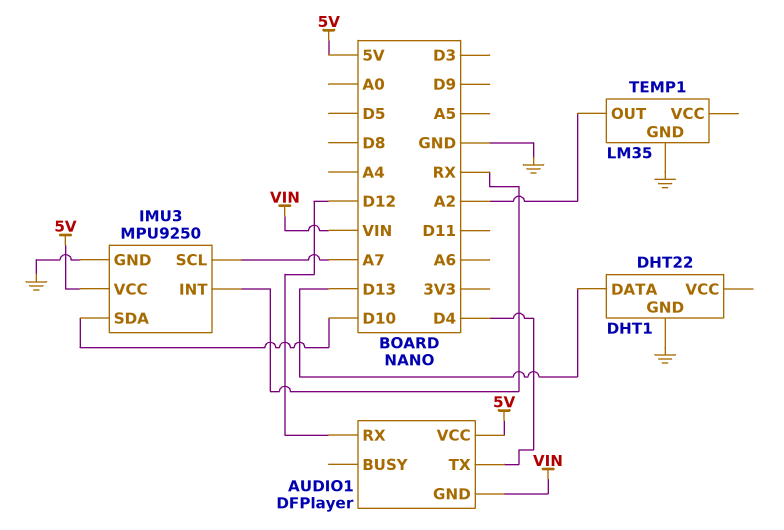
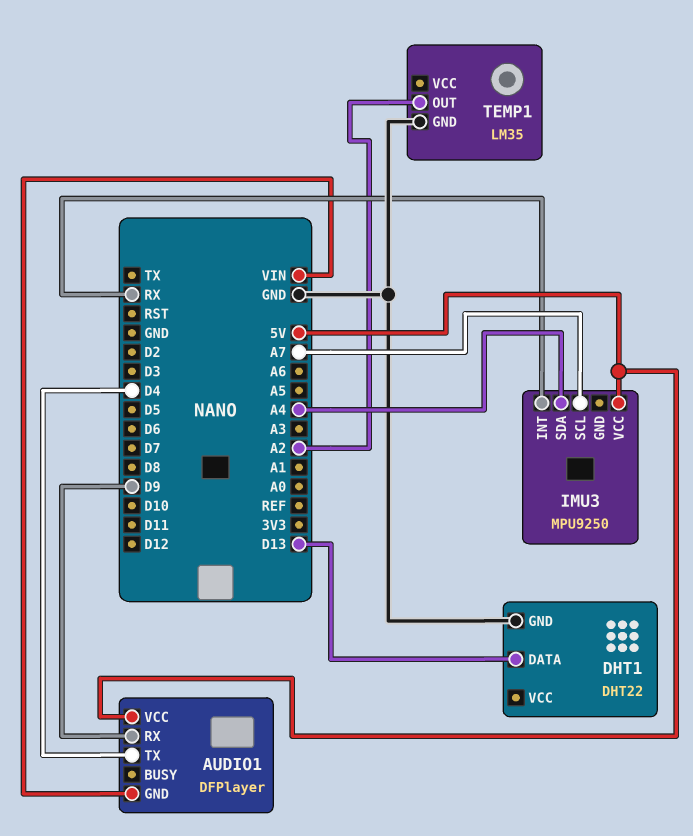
AUDIO1 pin RX: D12 -> D9
IMU3 pin GND: GND -> none
IMU3 pin SDA: D10 -> A4

